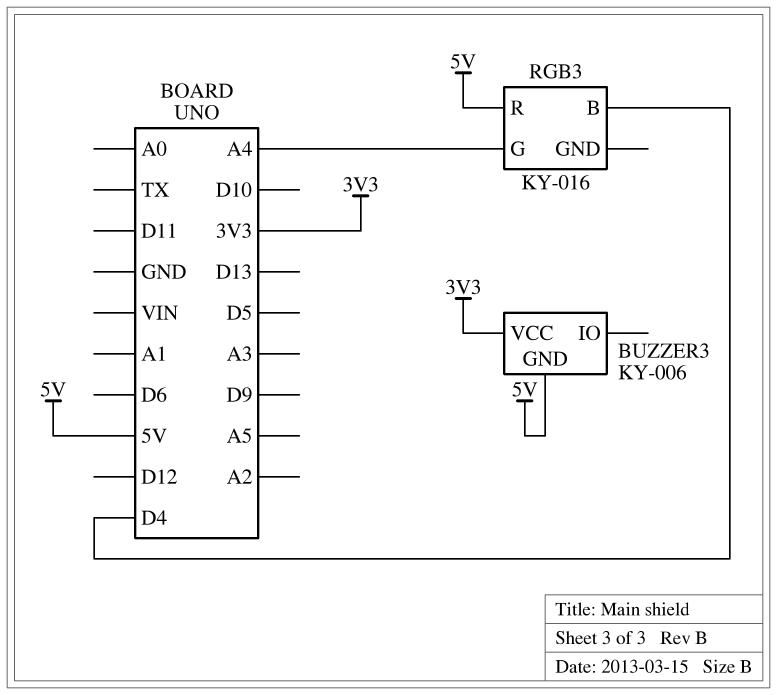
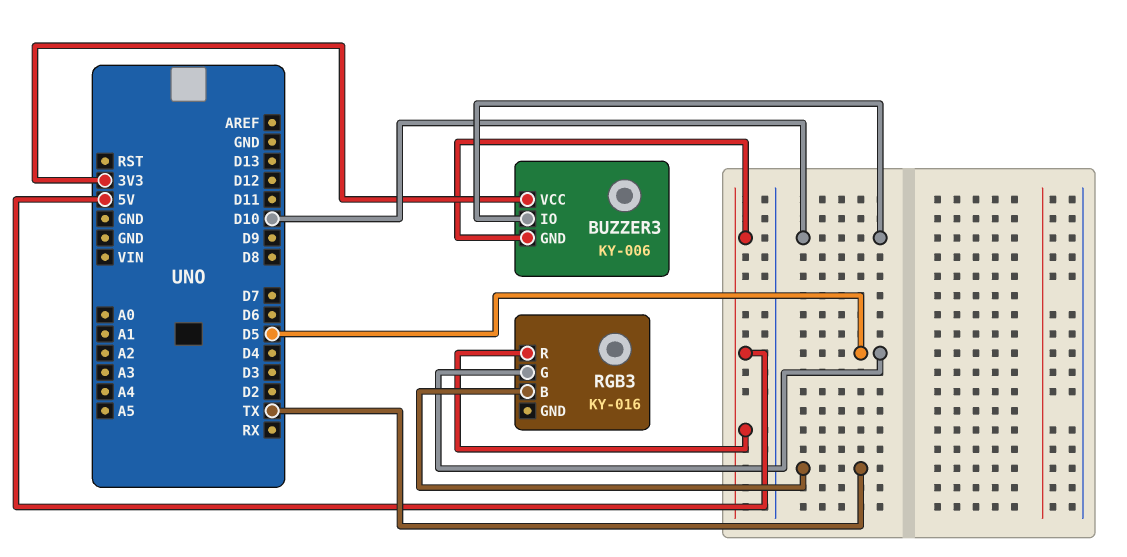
BUZZER3 pin IO: none -> D10
RGB3 pin B: D4 -> TX
RGB3 pin G: A4 -> D5

